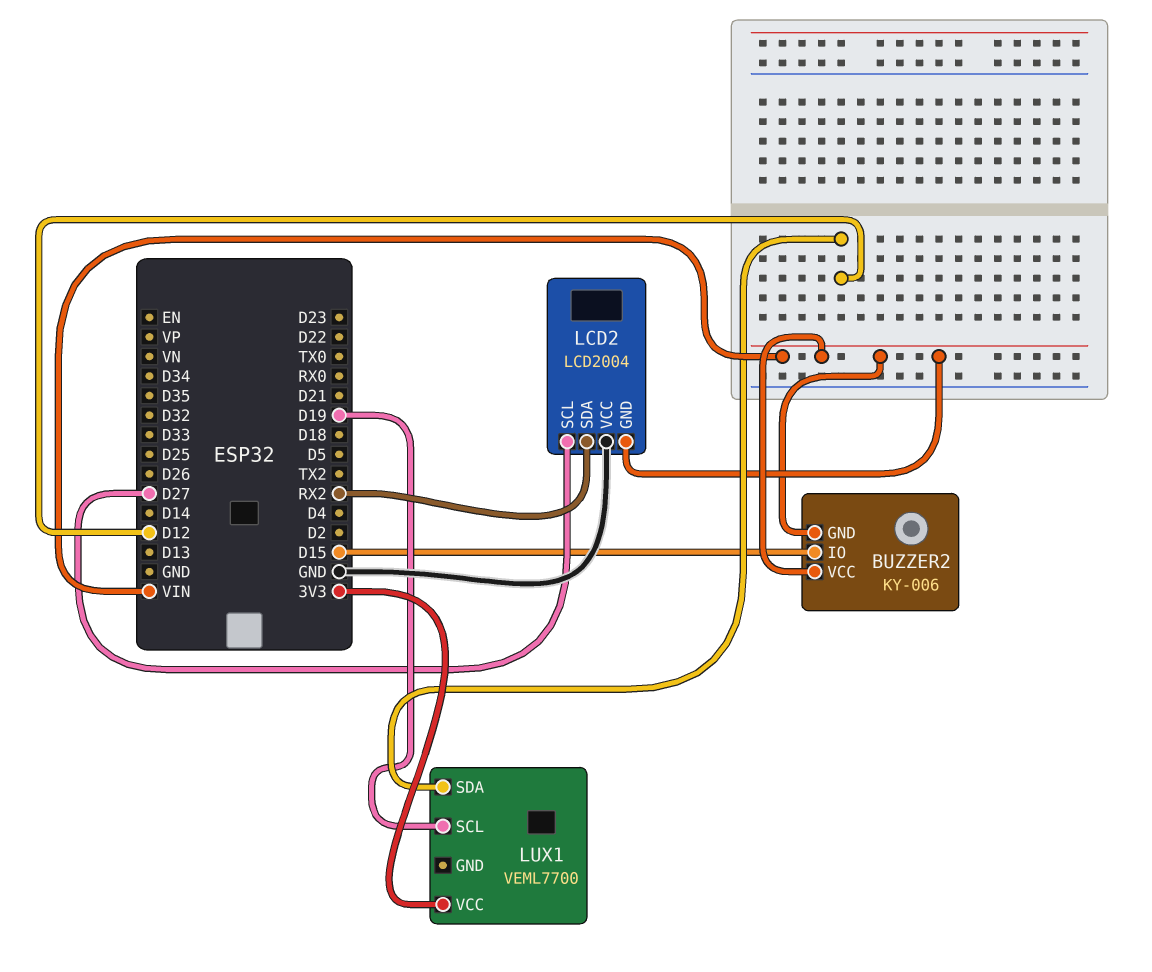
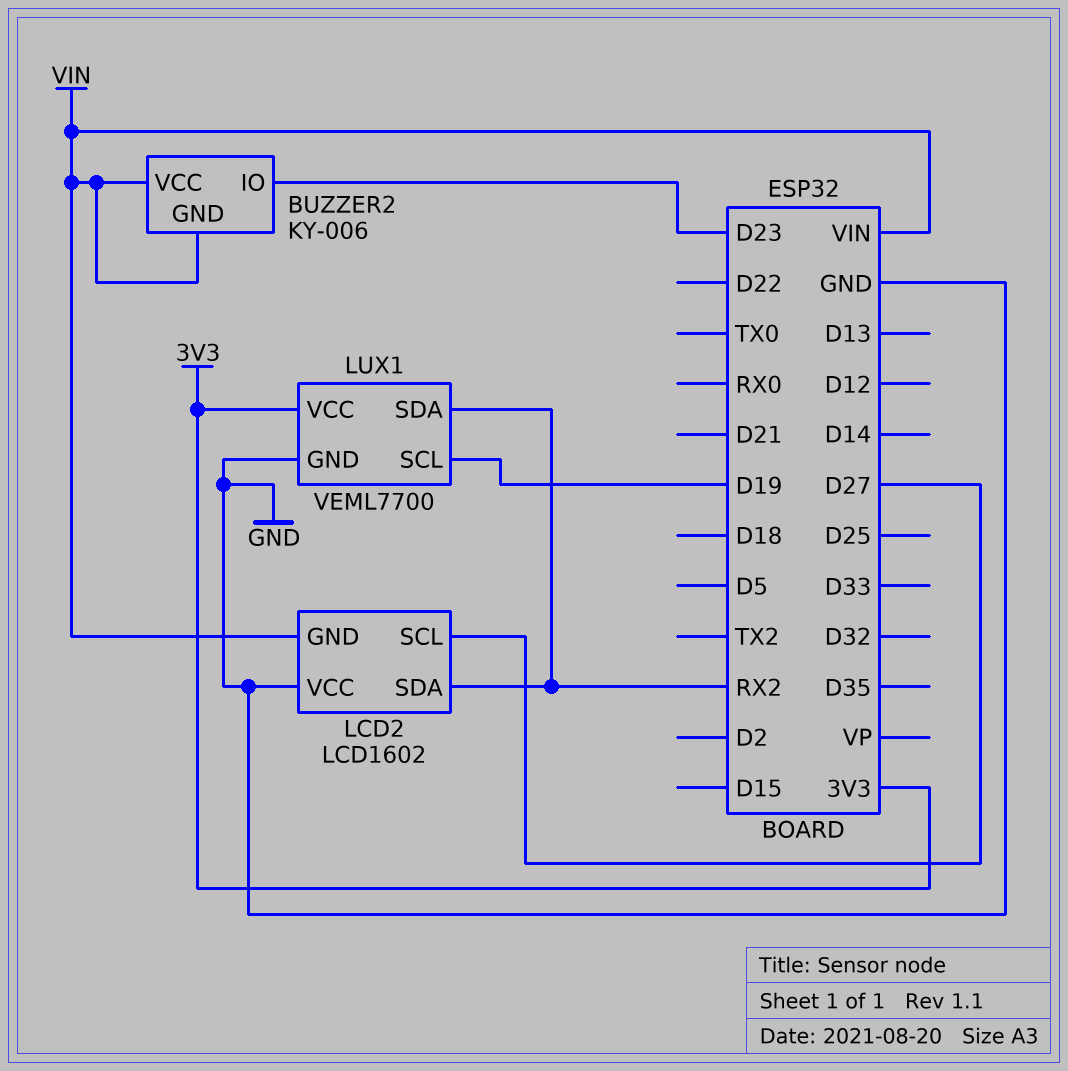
BUZZER2 pin IO: D15 -> D23
LCD2: LCD2004 -> LCD1602
LUX1 pin GND: none -> GND
LUX1 pin SDA: D12 -> RX2

